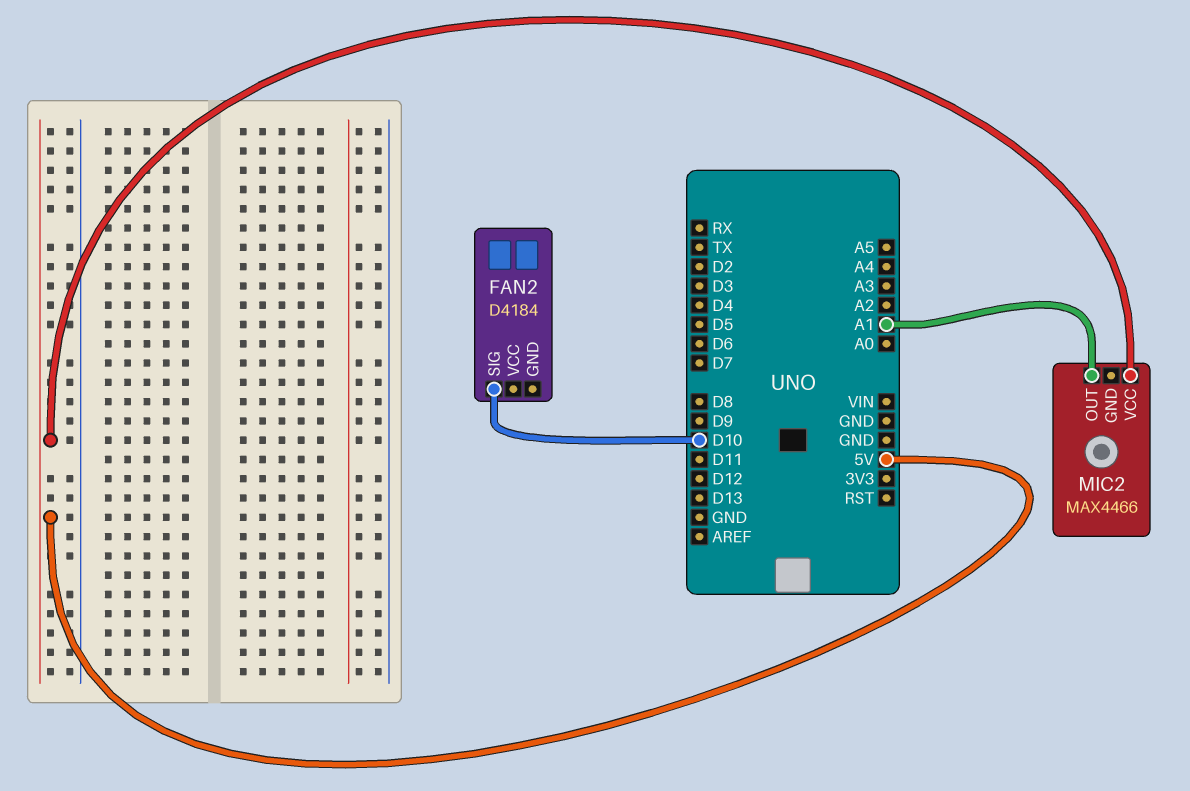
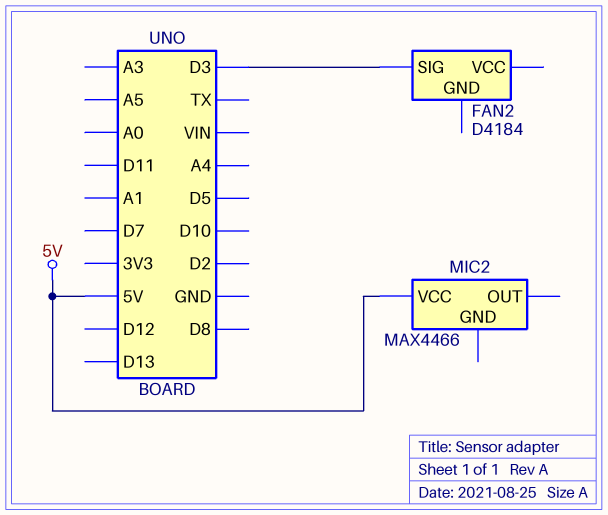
FAN2 pin SIG: D10 -> D3
MIC2 pin OUT: A1 -> none

